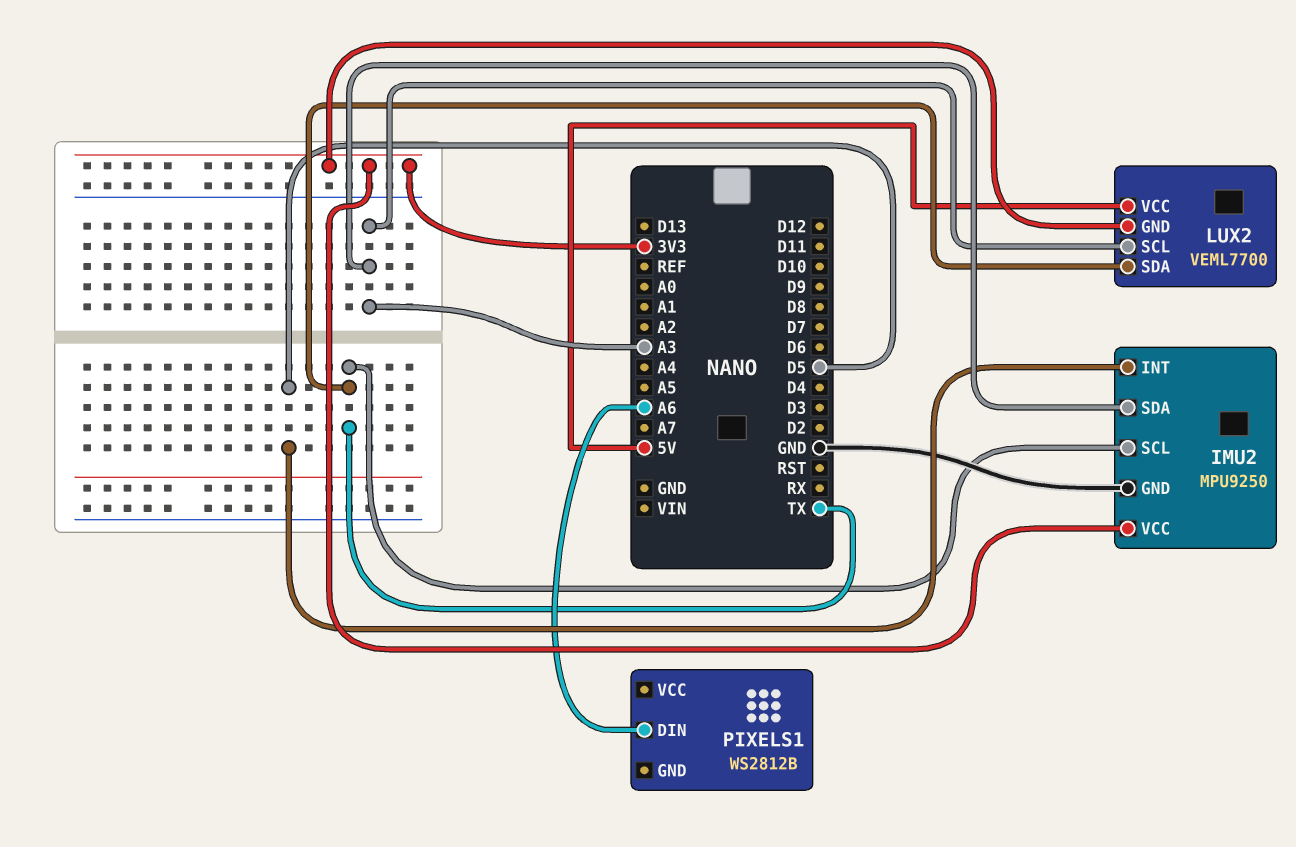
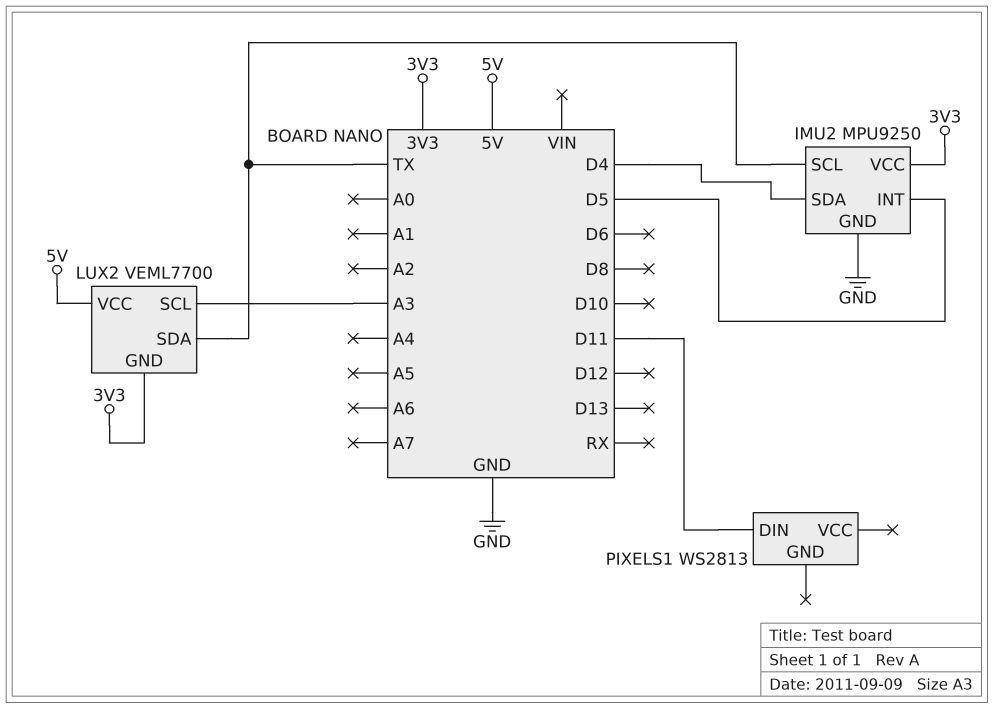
IMU2 pin SDA: A3 -> D4
PIXELS1: WS2812B -> WS2813
PIXELS1 pin DIN: A6 -> D11

